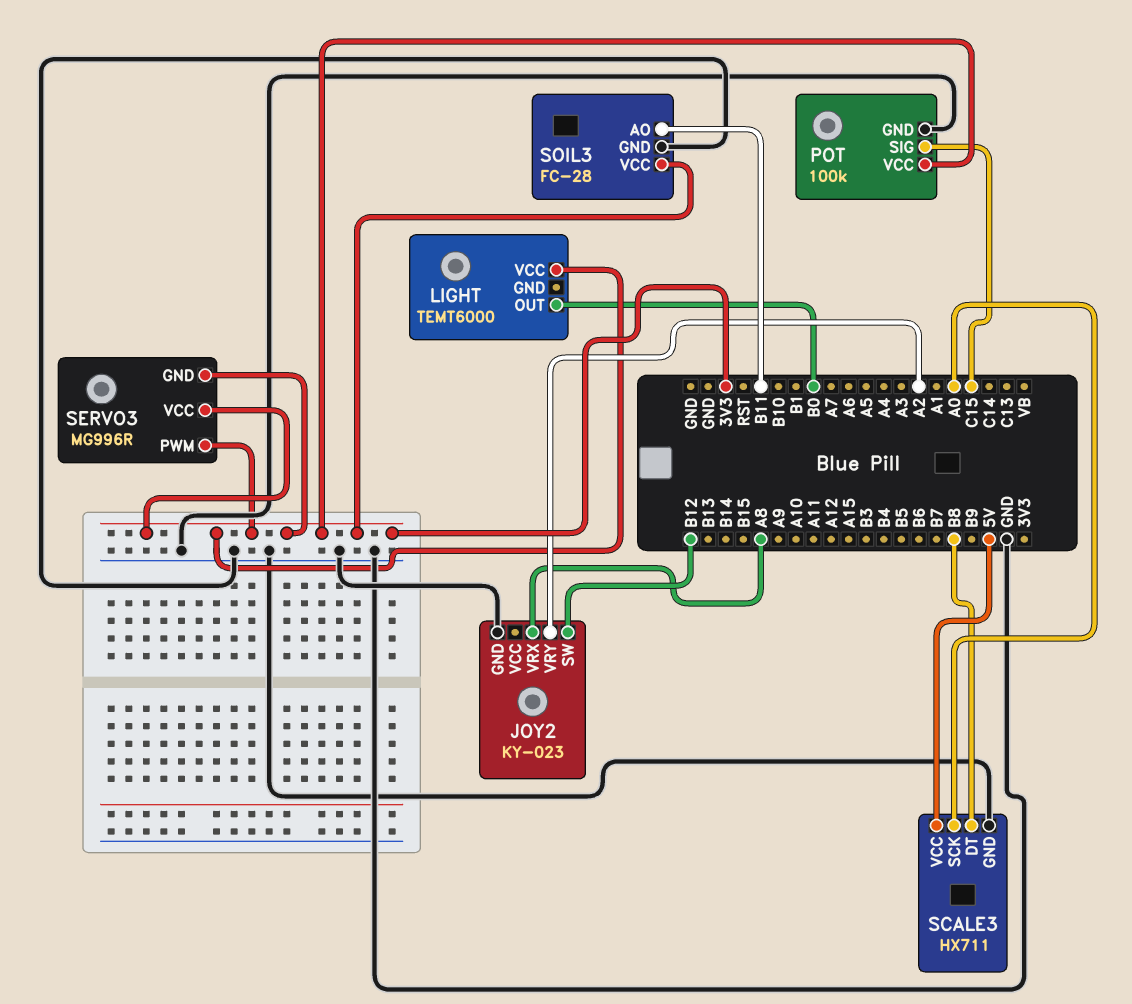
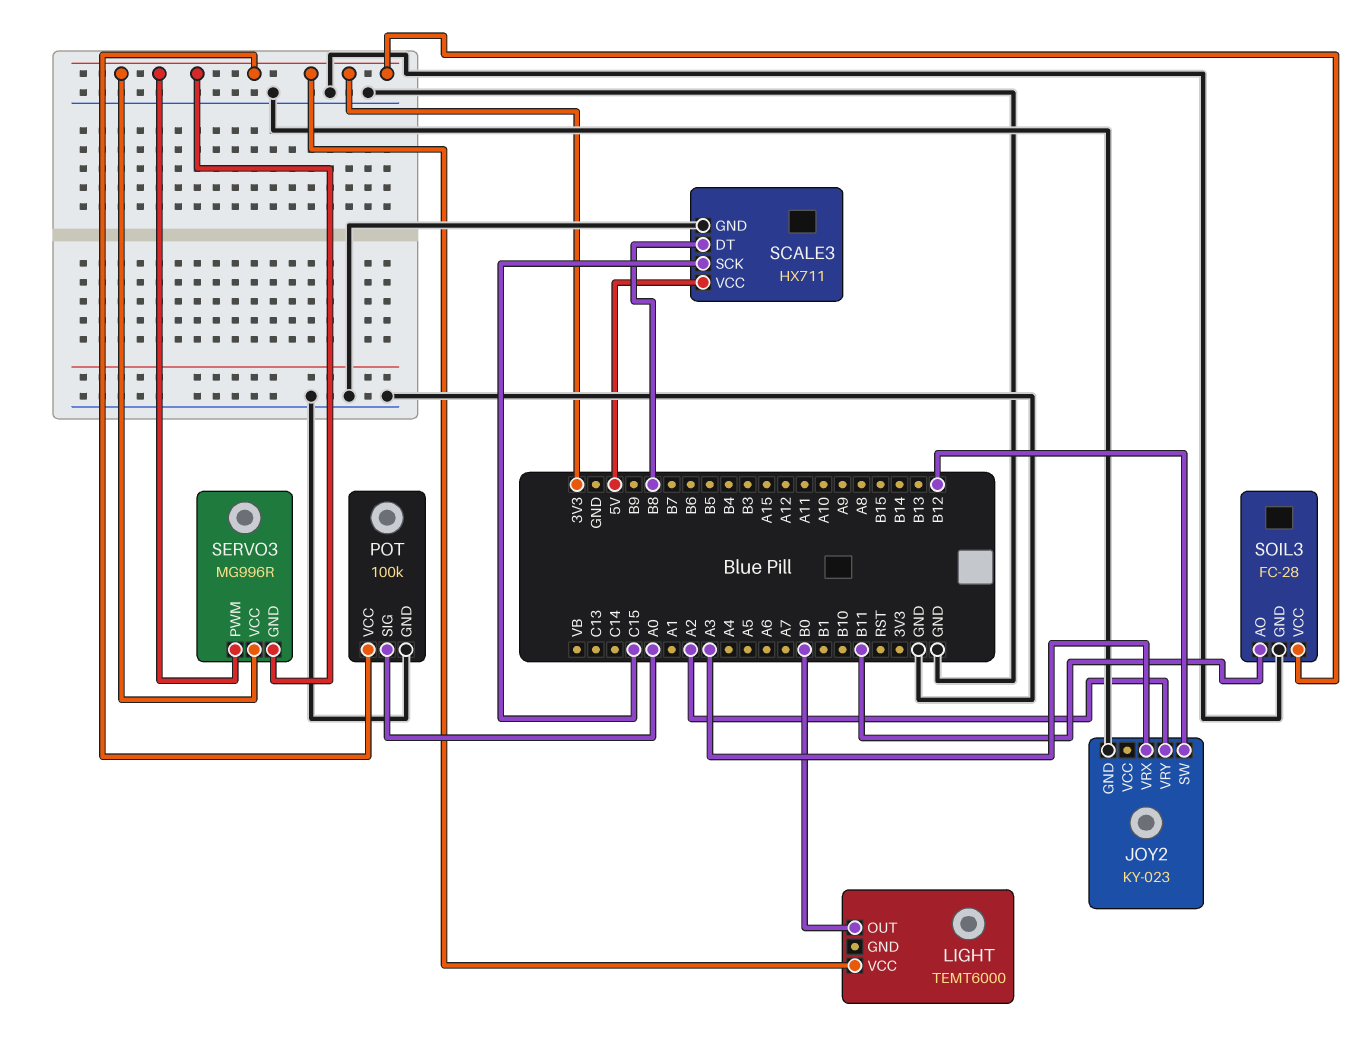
JOY2 pin VRX: A8 -> A3
POT pin SIG: C15 -> A0
SCALE3 pin SCK: A0 -> C15

